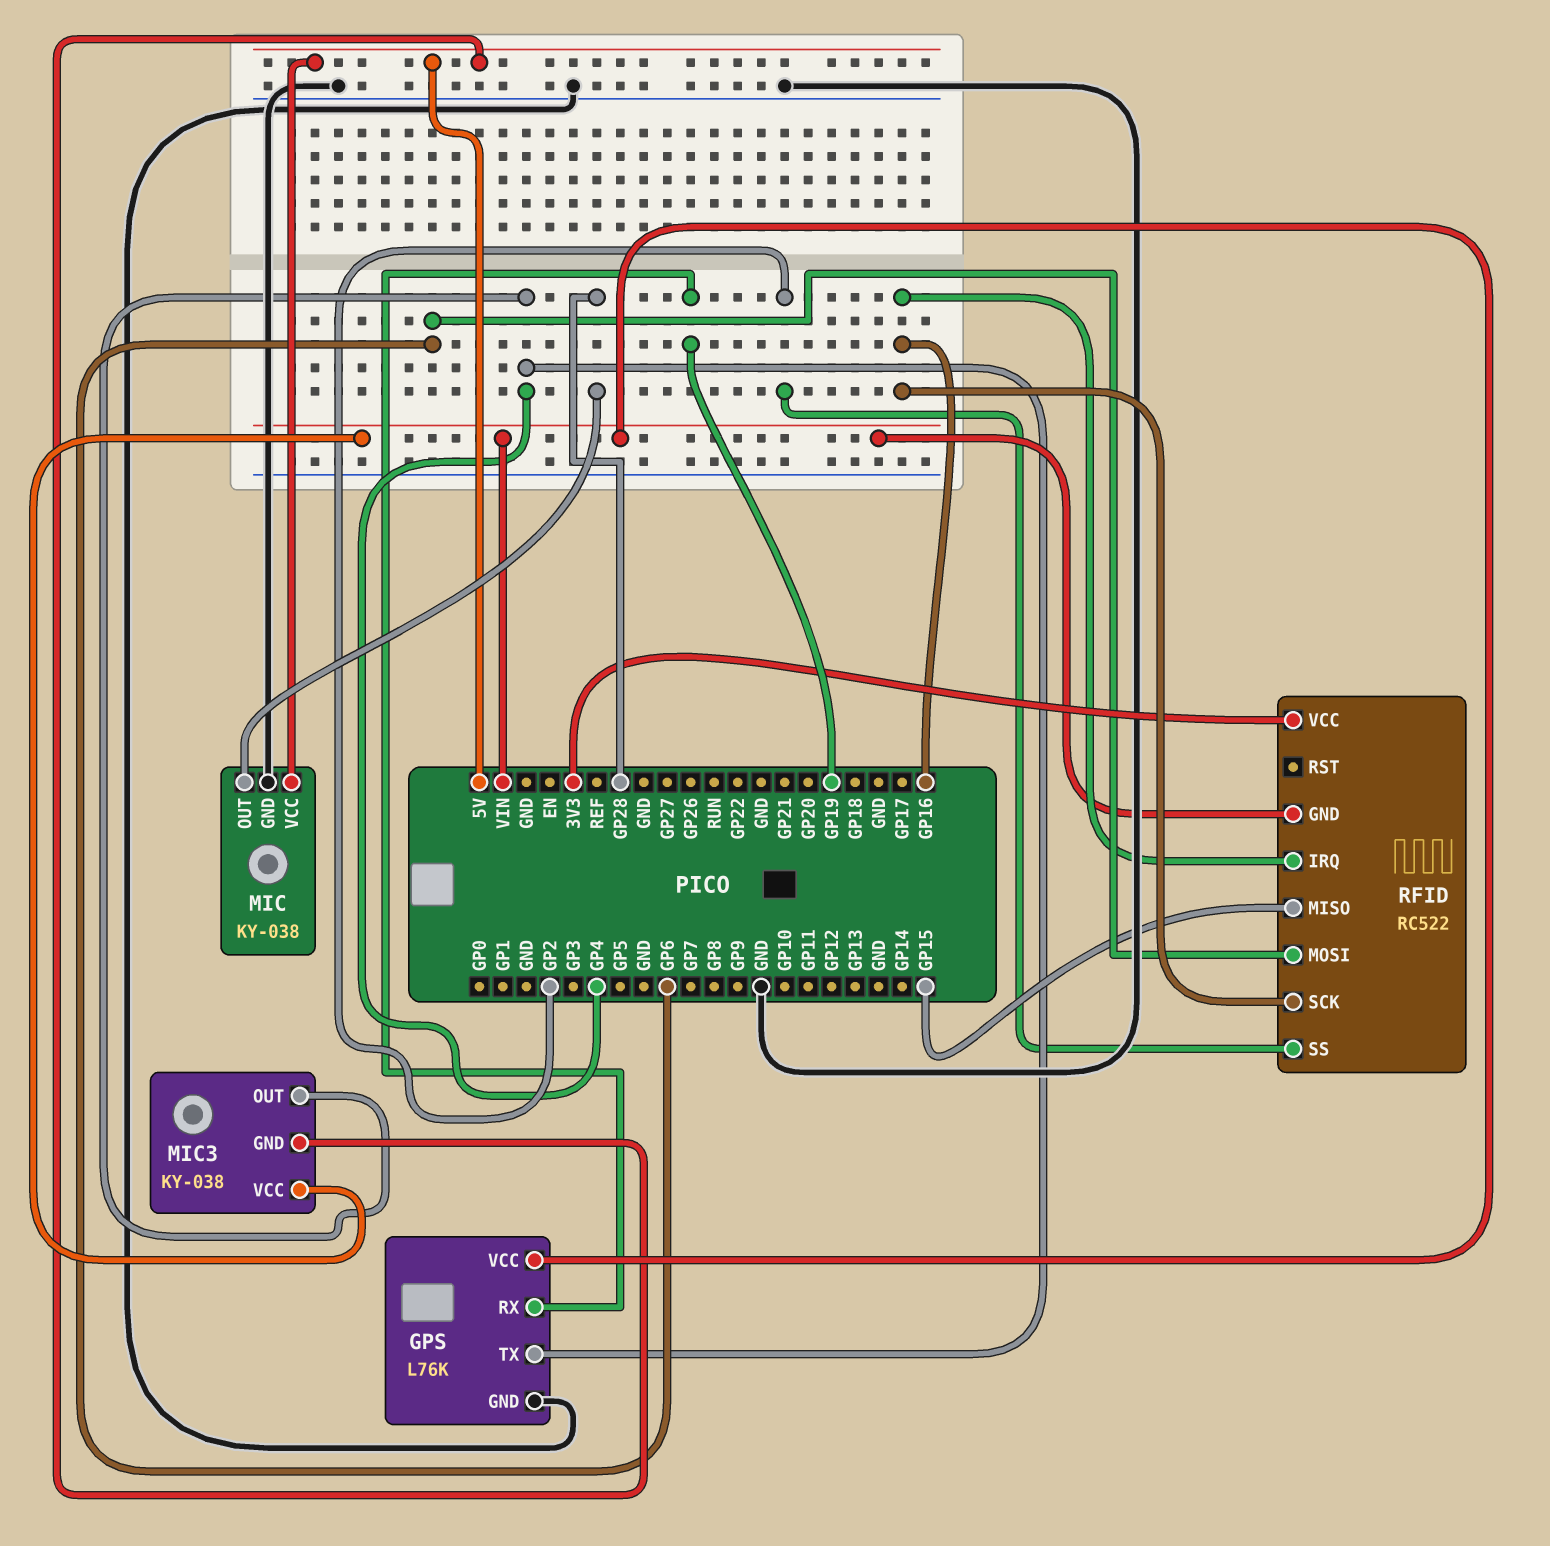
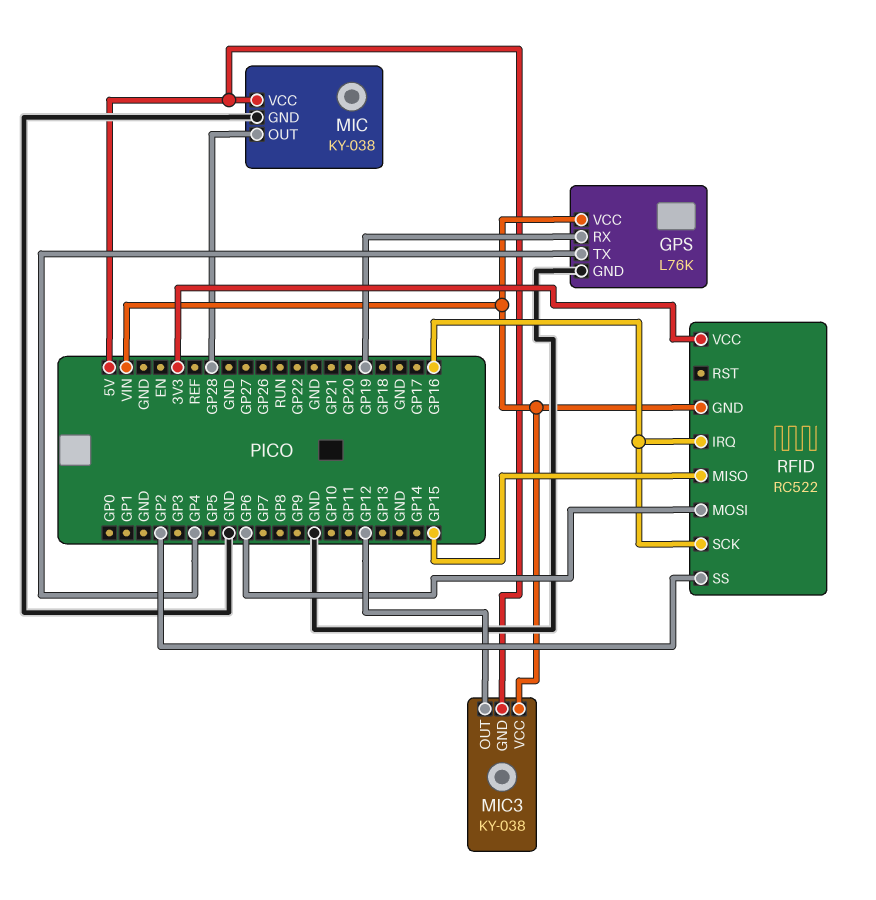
MIC3 pin OUT: GP4 -> GP12

